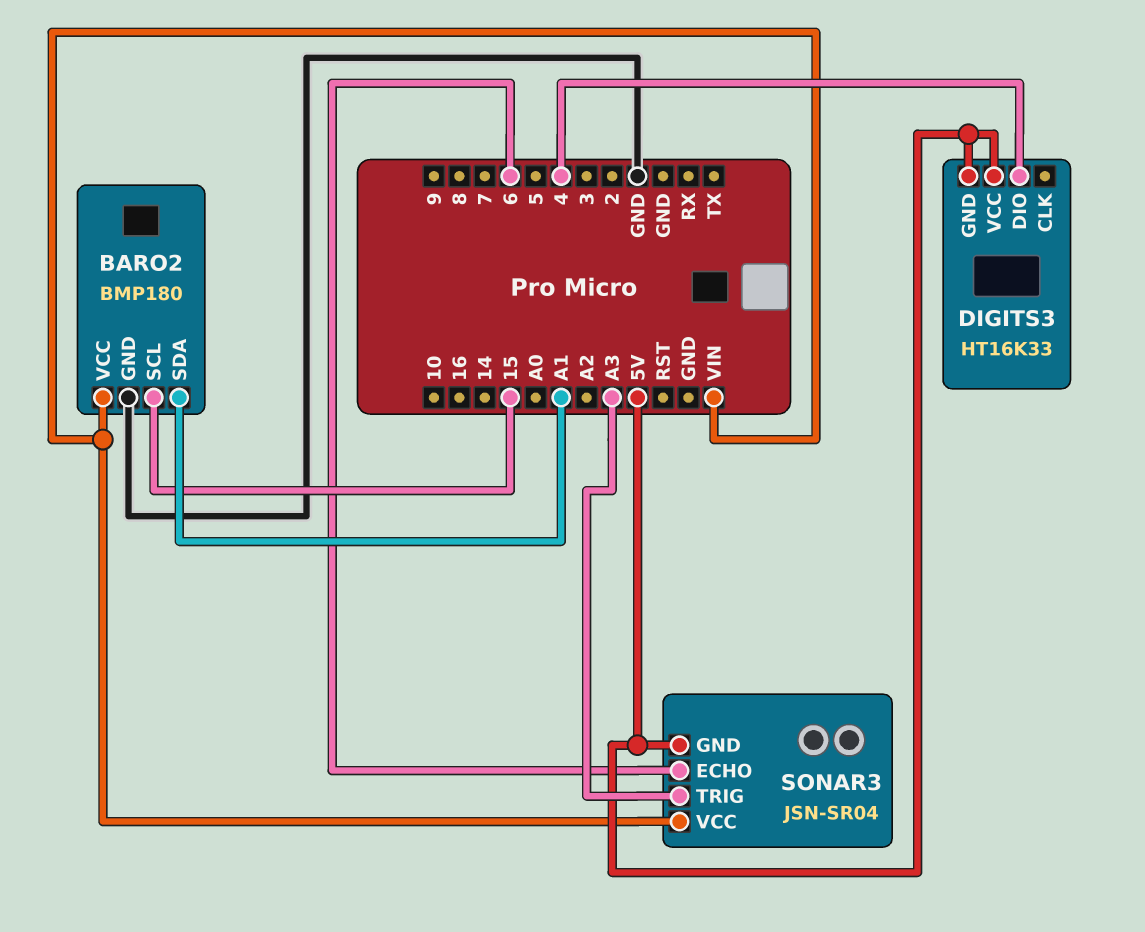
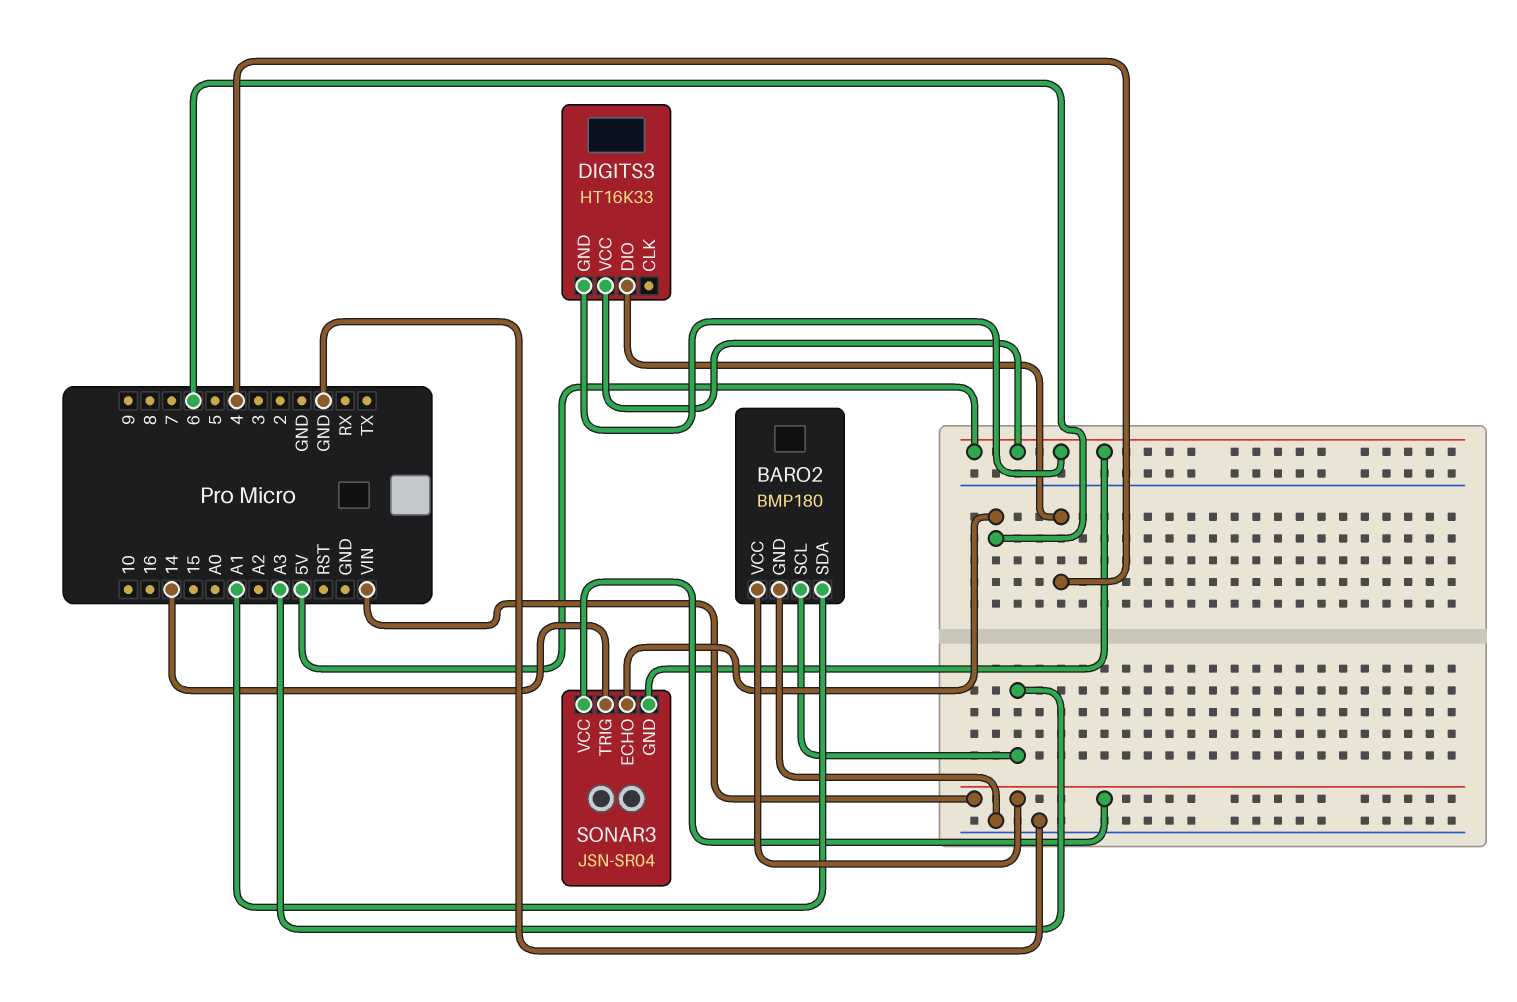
BARO2 pin SCL: 15 -> A3
SONAR3 pin TRIG: A3 -> 14

